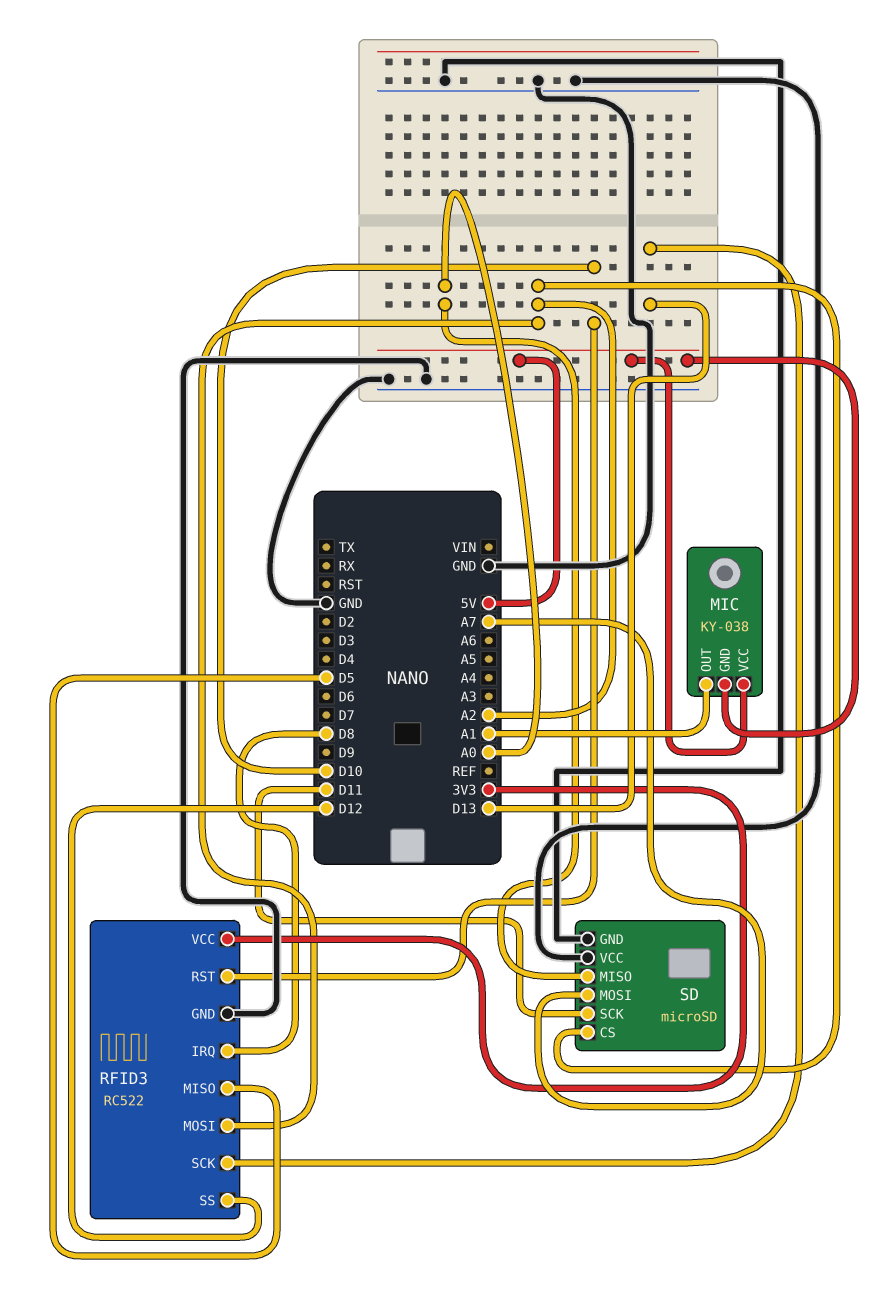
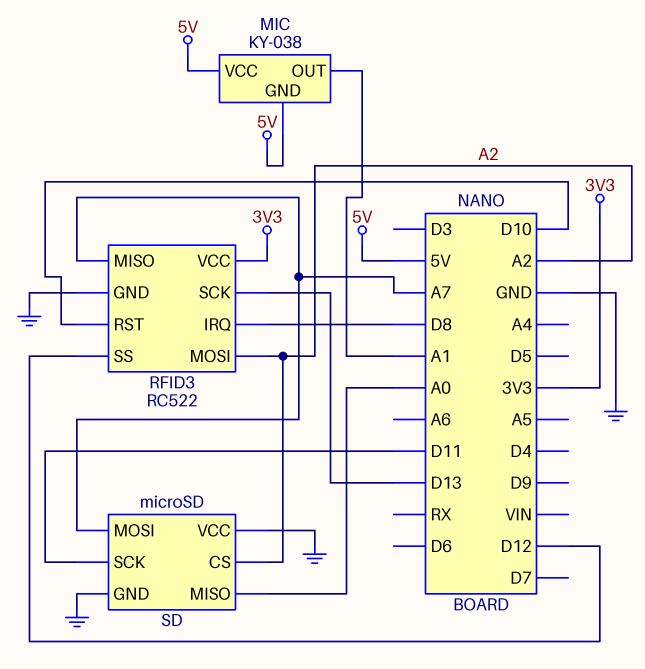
RFID3 pin MISO: D5 -> A7

